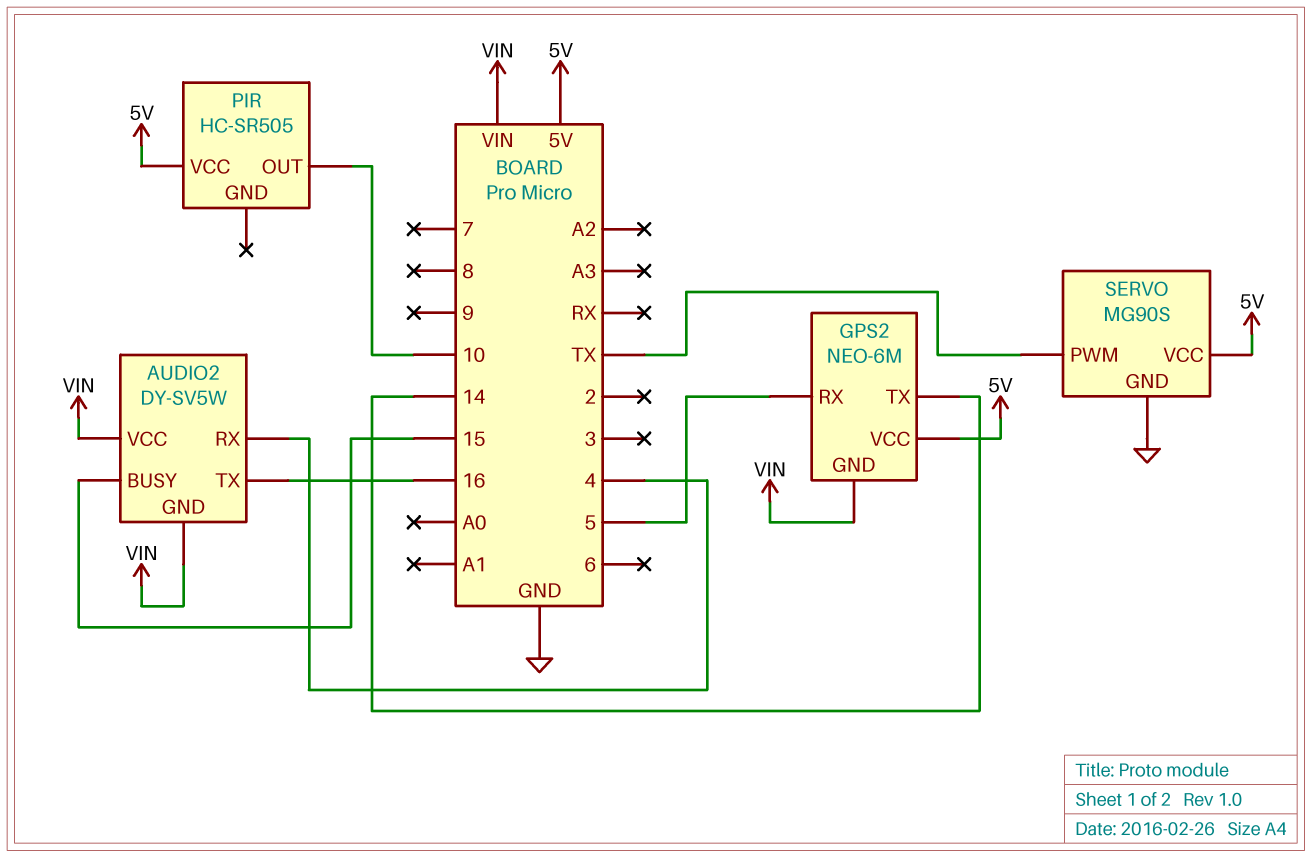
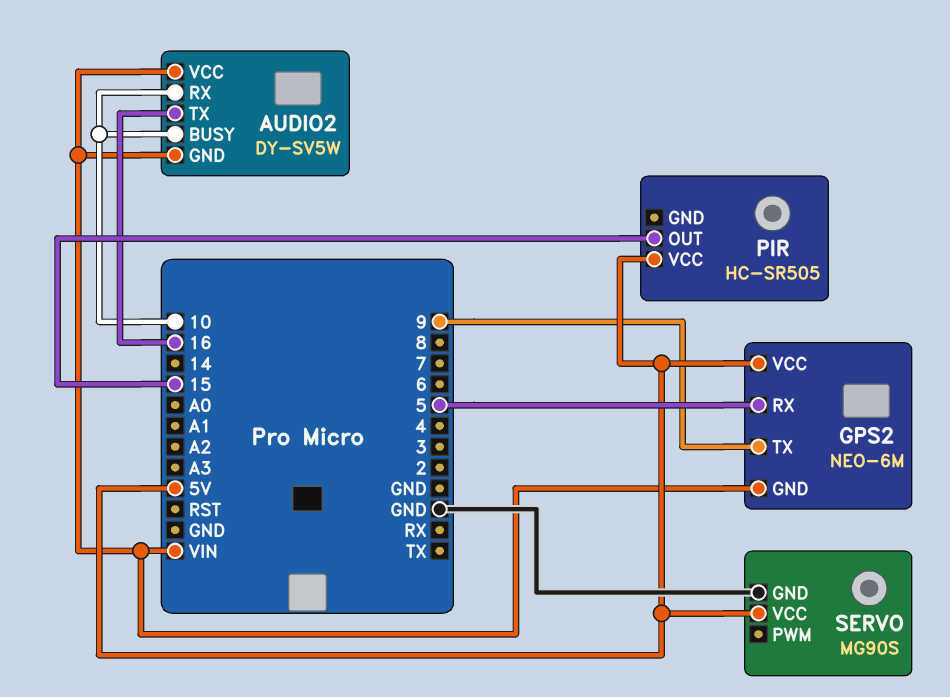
AUDIO2 pin BUSY: 15 -> 10
AUDIO2 pin RX: 4 -> 10
GPS2 pin TX: 14 -> 9
PIR pin OUT: 10 -> 15
SERVO pin PWM: TX -> none

